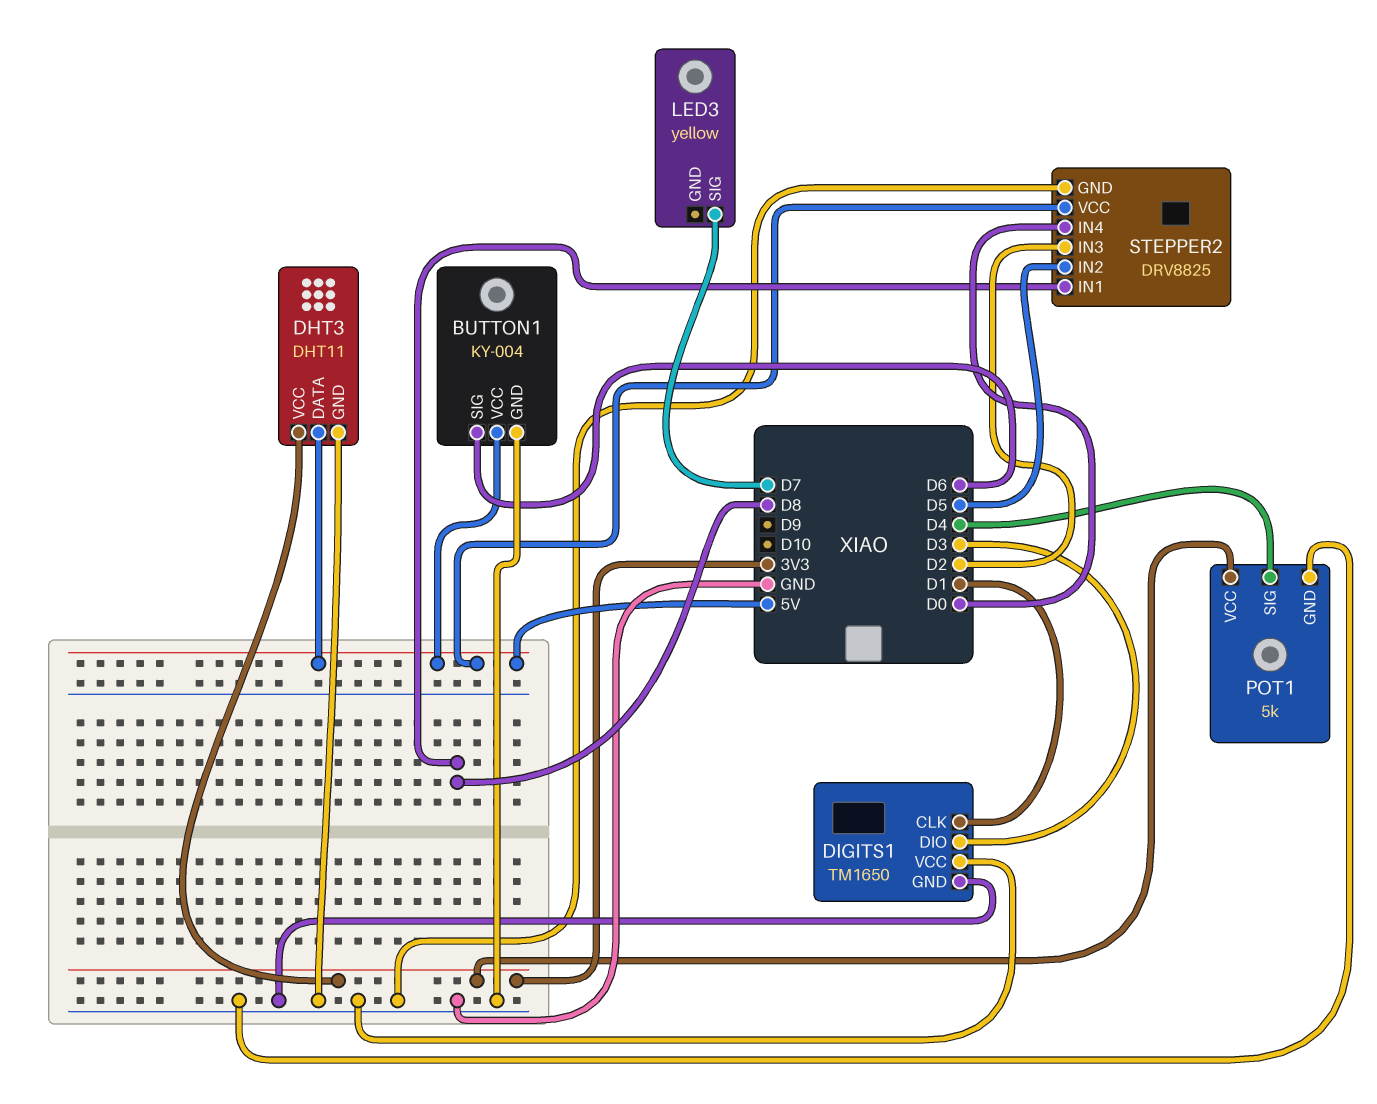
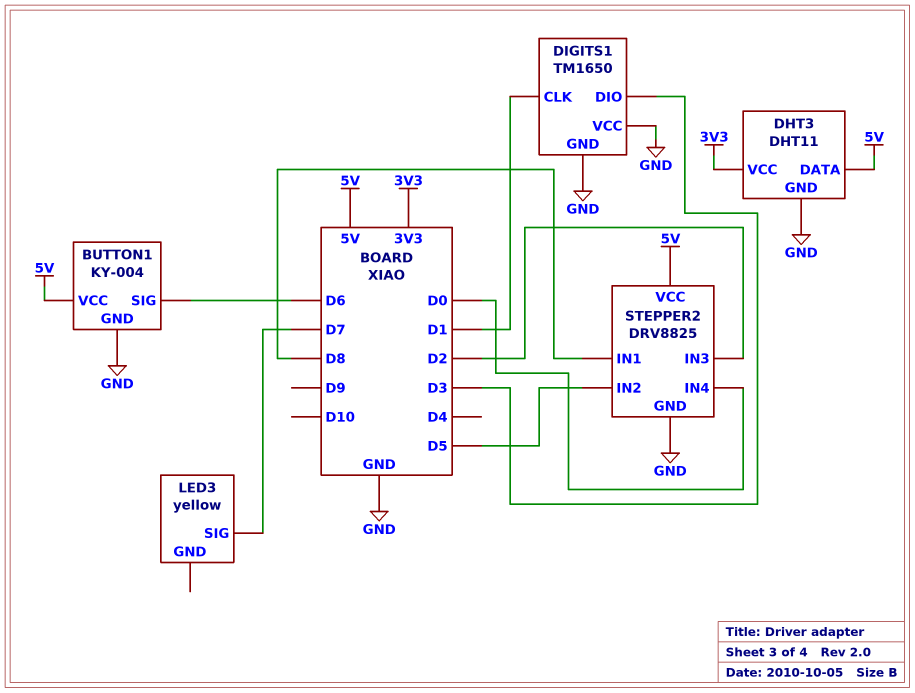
POT1: 5k -> none
POT1 pin GND: GND -> none
POT1 pin SIG: D4 -> none
POT1 pin VCC: 3V3 -> none

